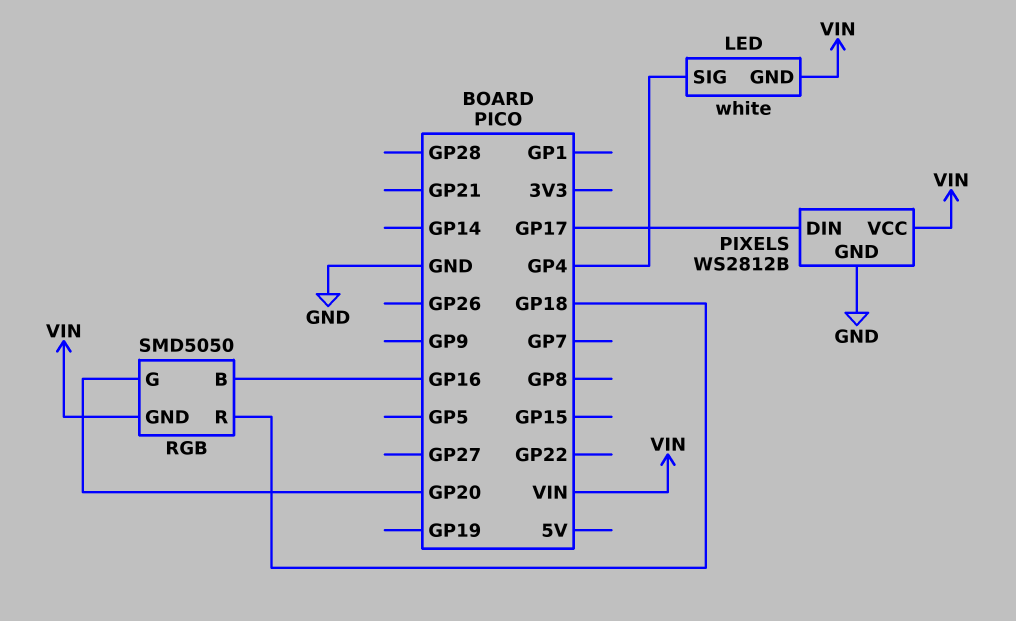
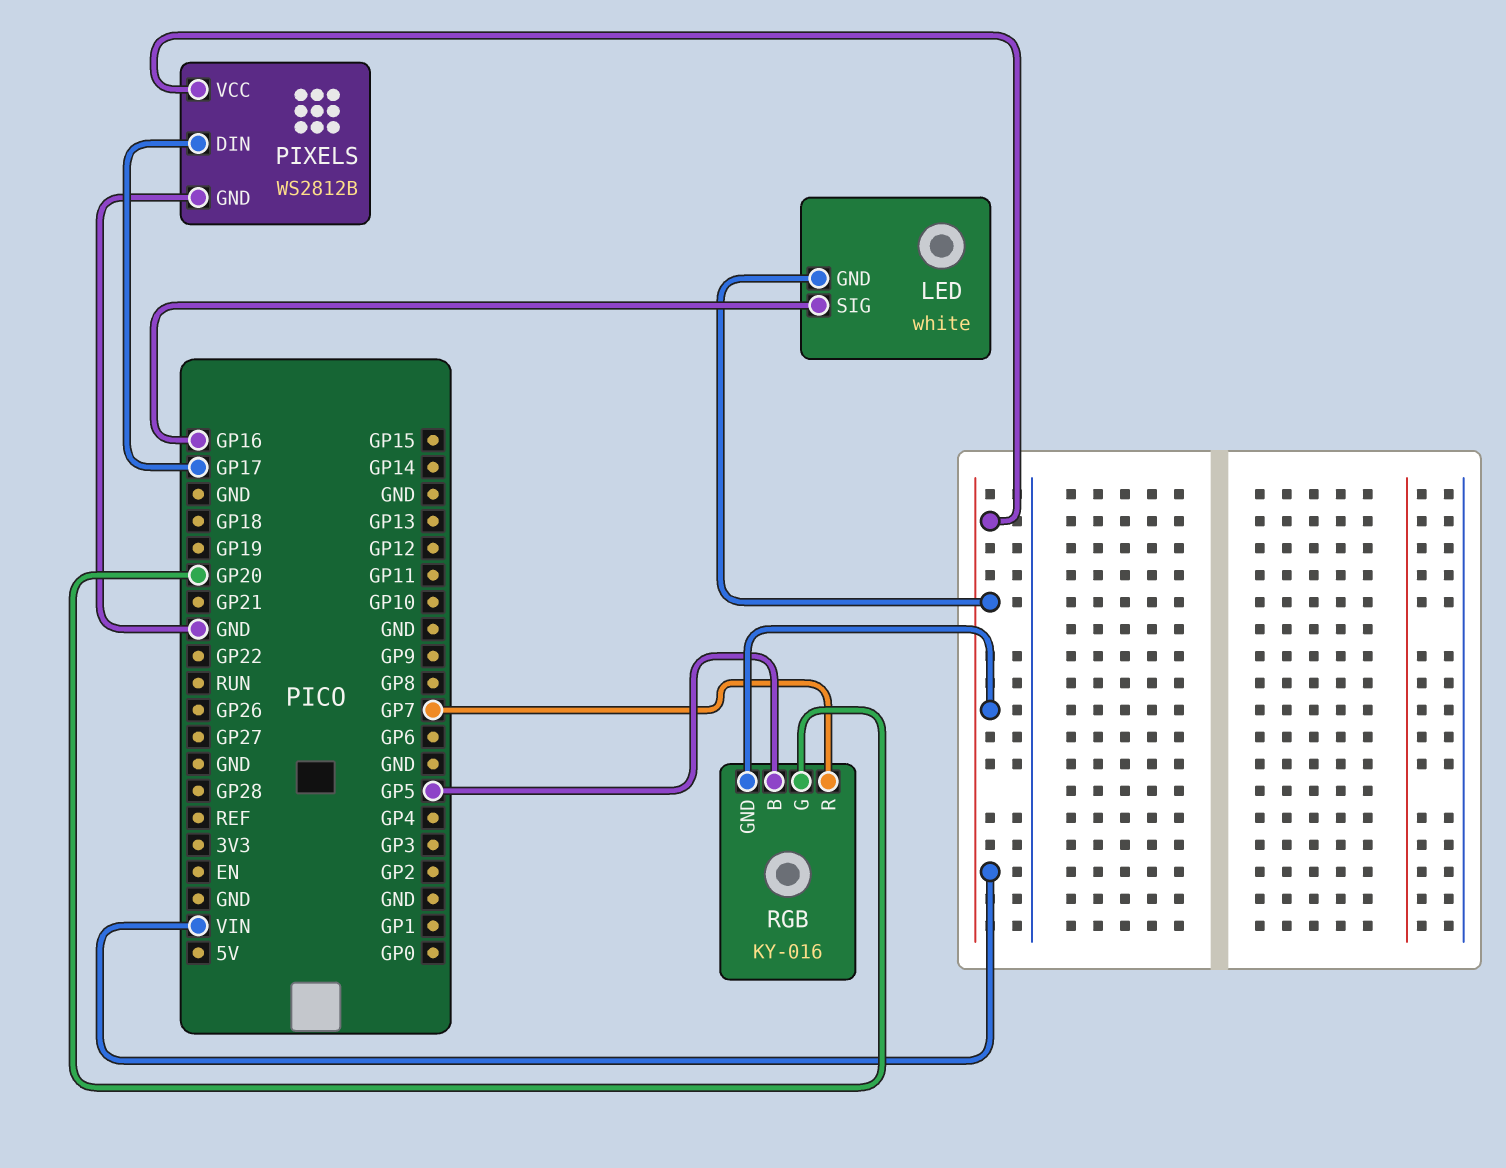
LED pin SIG: GP4 -> GP16
RGB: SMD5050 -> KY-016
RGB pin B: GP16 -> GP5
RGB pin R: GP18 -> GP7

